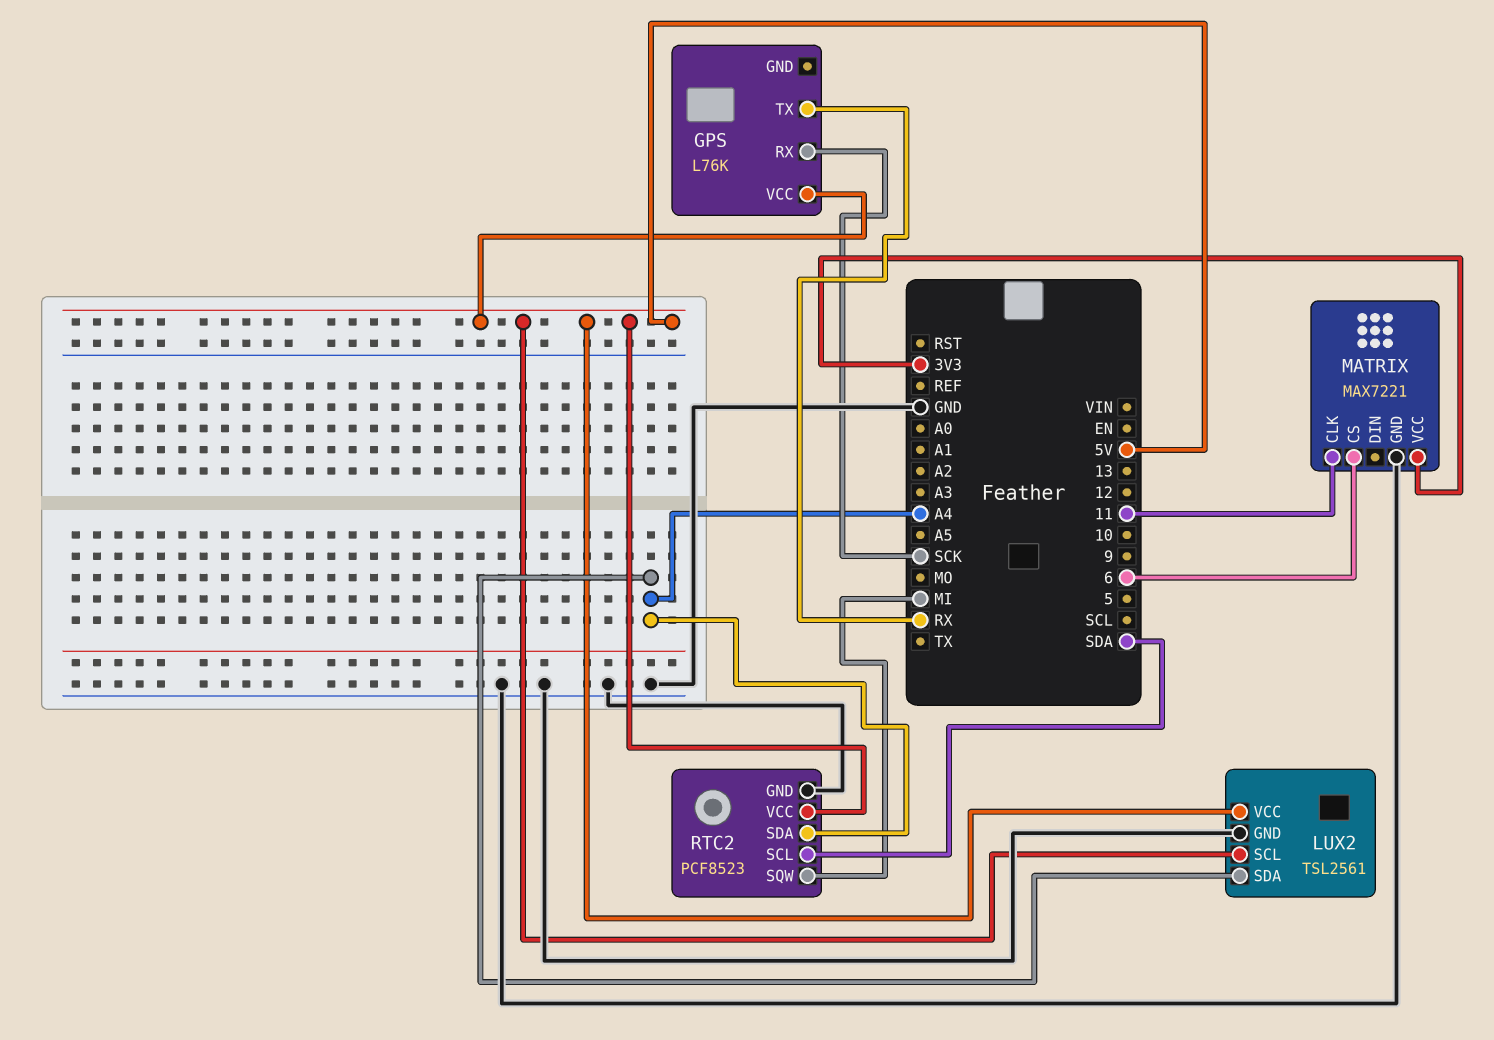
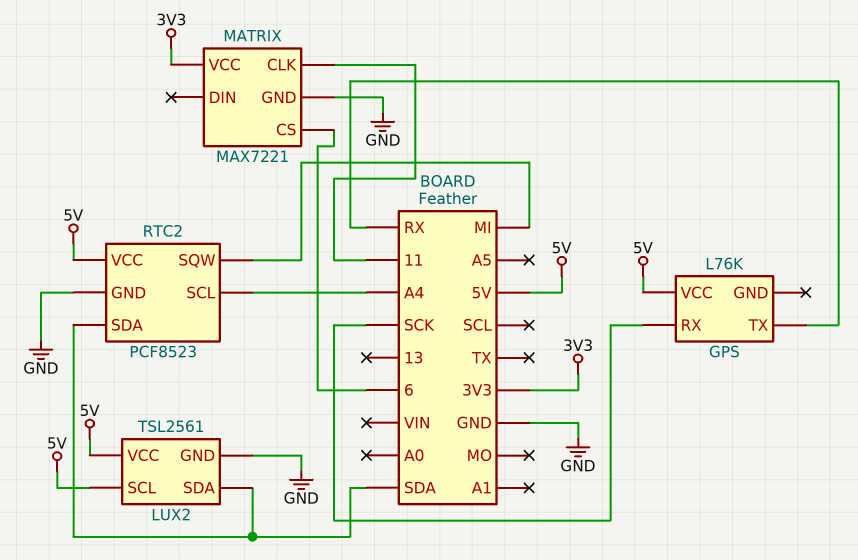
LUX2 pin SDA: A4 -> SDA
RTC2 pin SCL: SDA -> A4
RTC2 pin SDA: A4 -> SDA

